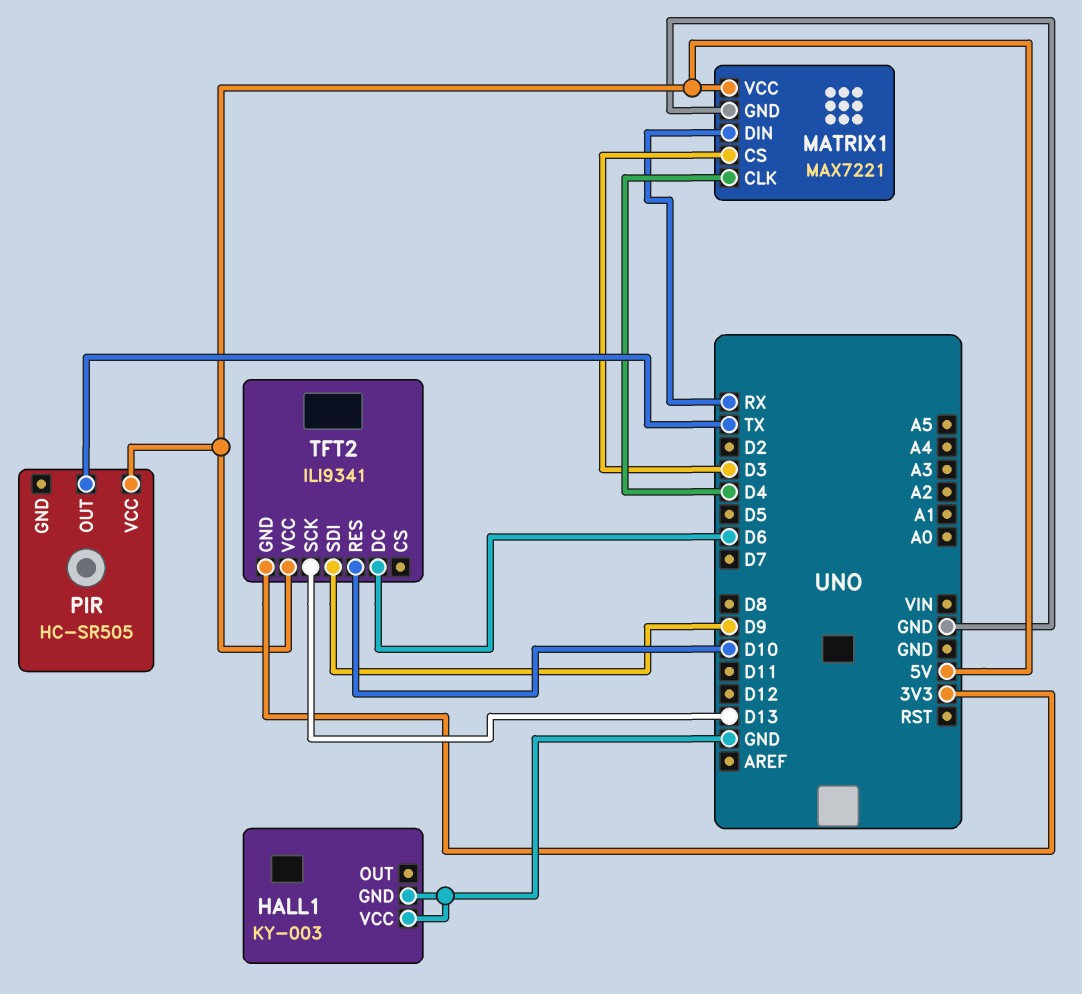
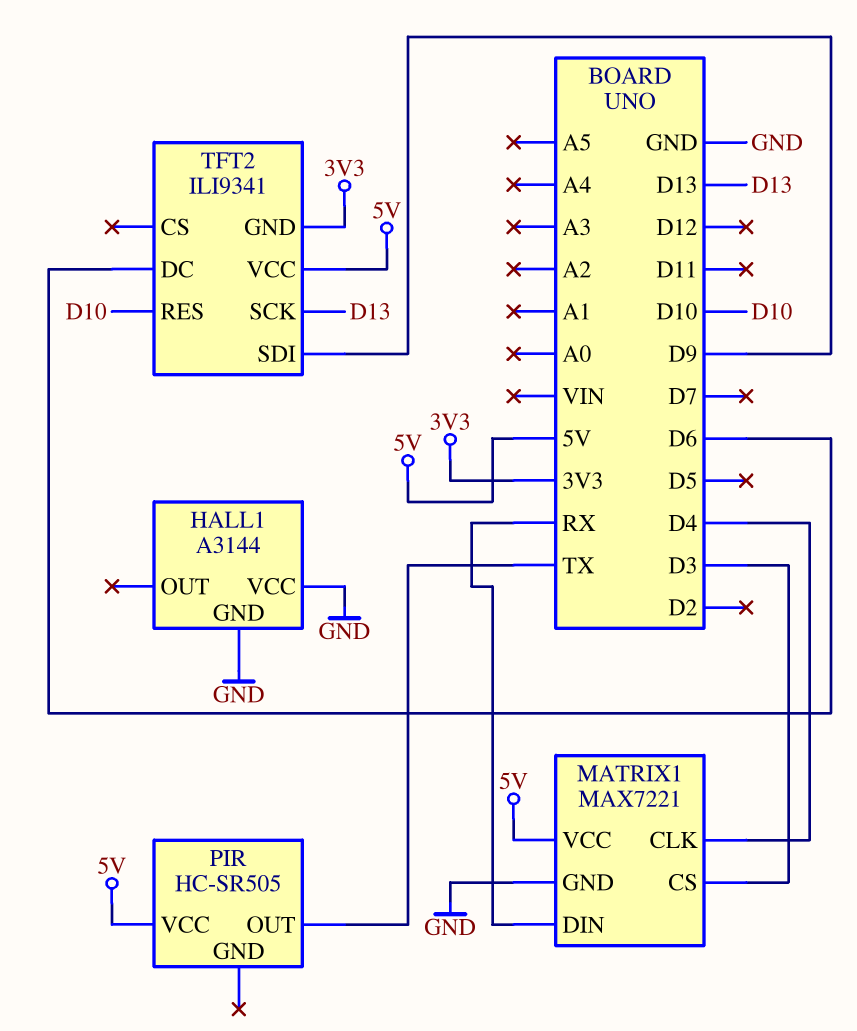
HALL1: KY-003 -> A3144

